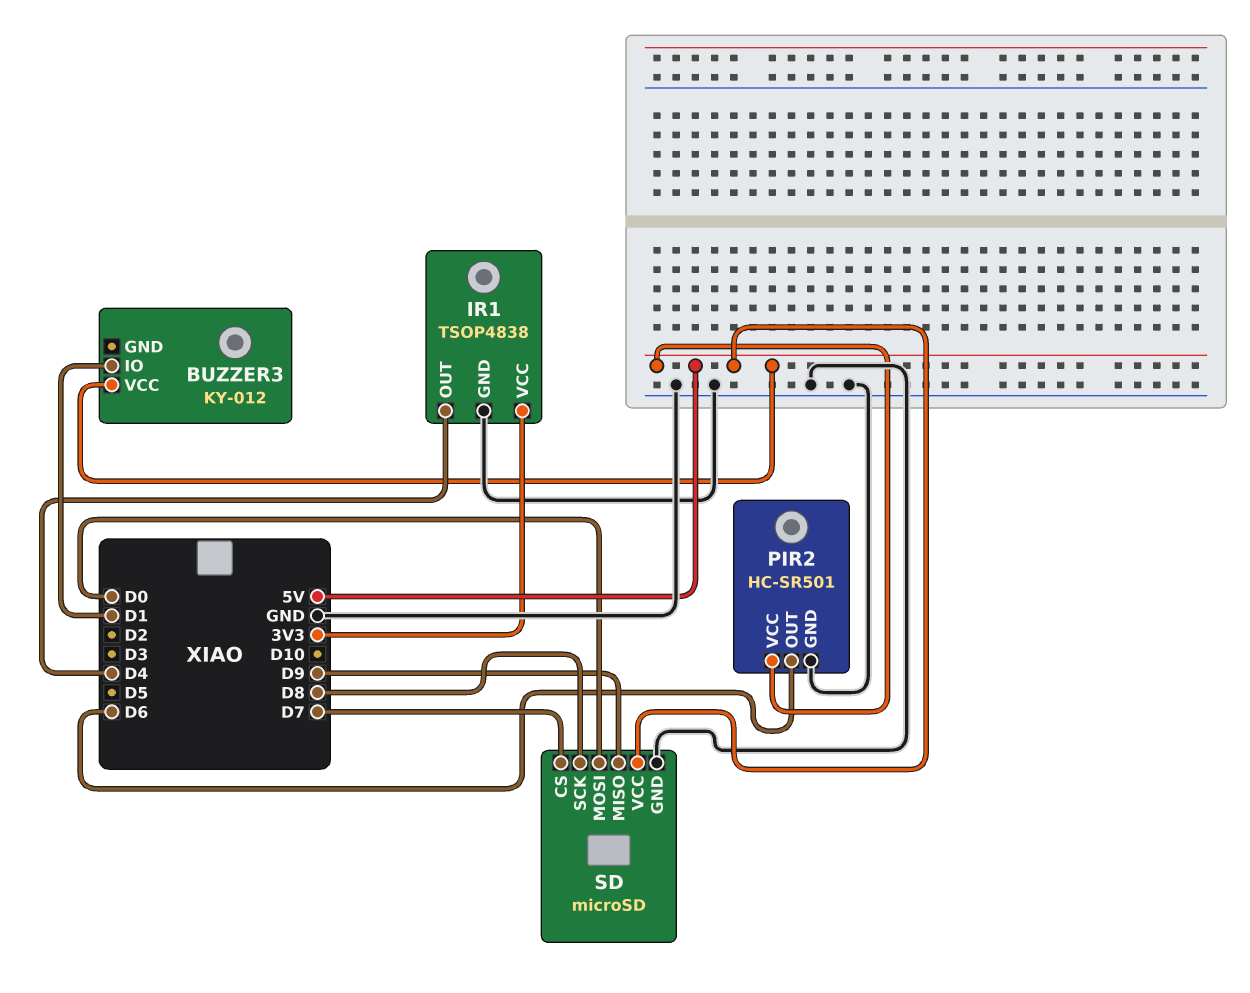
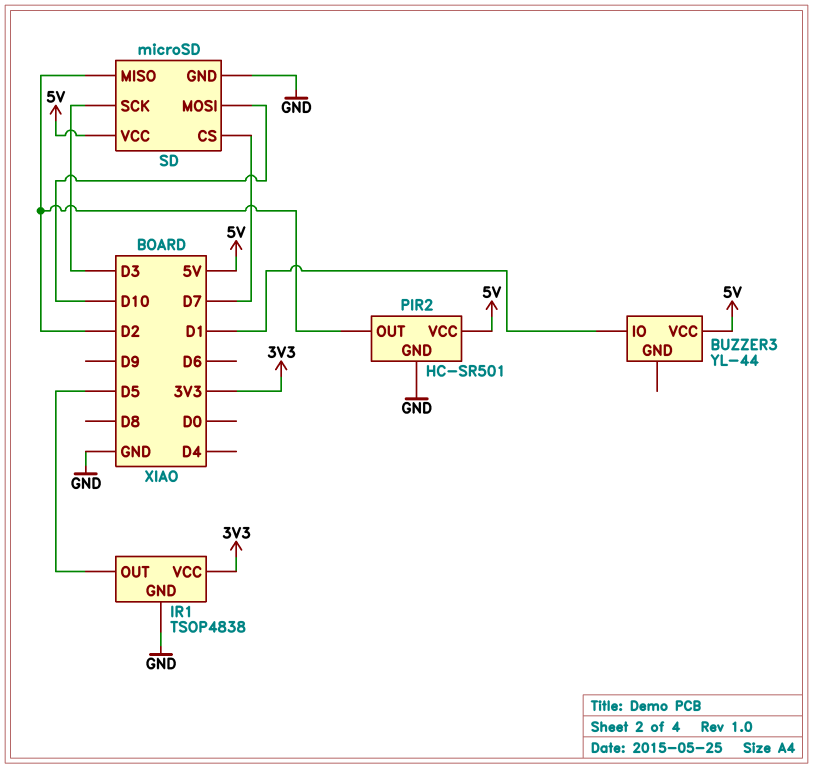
BUZZER3: KY-012 -> YL-44
IR1 pin OUT: D4 -> D5
PIR2 pin OUT: D6 -> D2
SD pin MISO: D9 -> D2
SD pin MOSI: D0 -> D10
SD pin SCK: D8 -> D3

